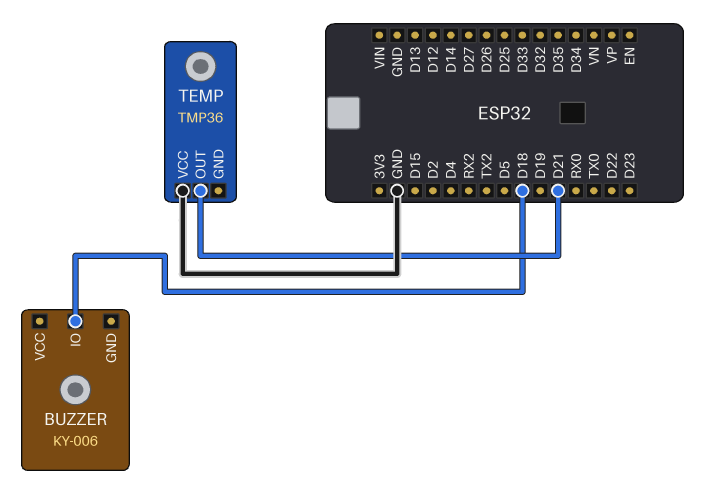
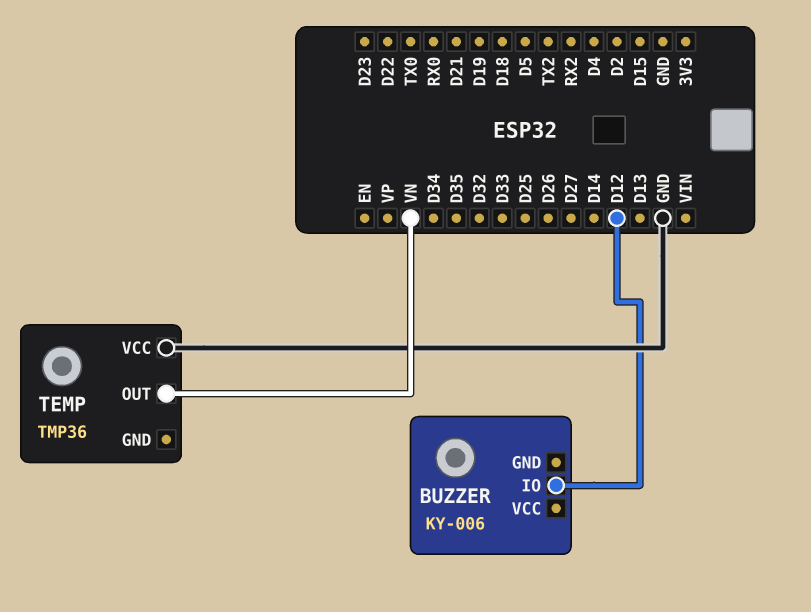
BUZZER pin IO: D18 -> D12
TEMP pin OUT: D21 -> VN

